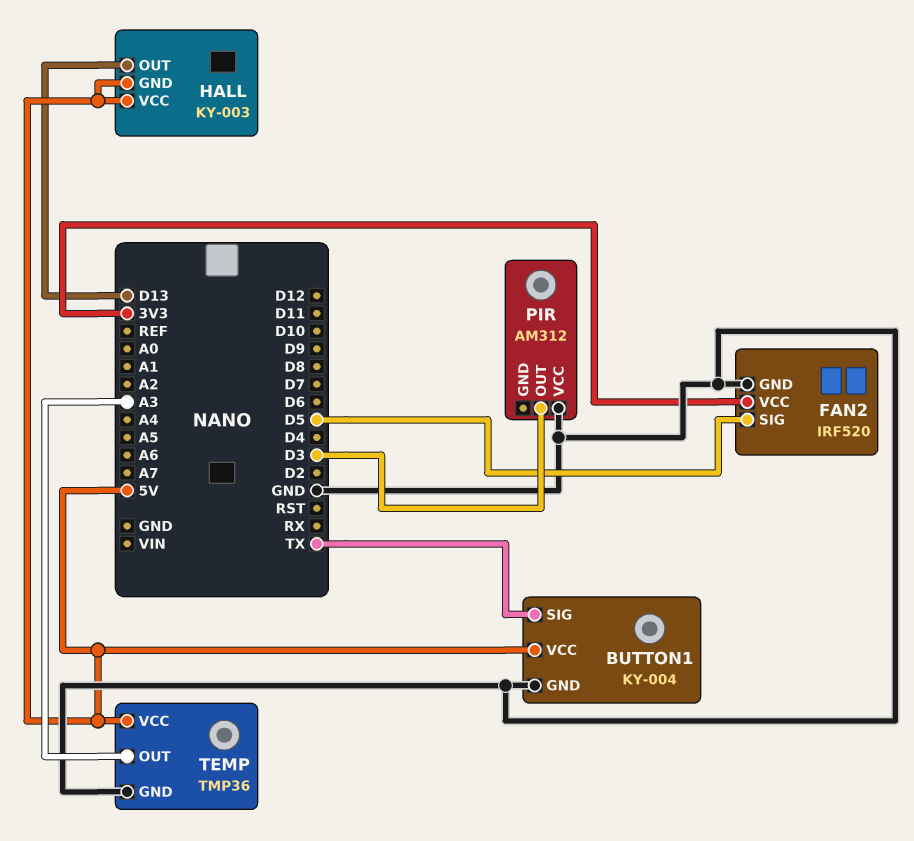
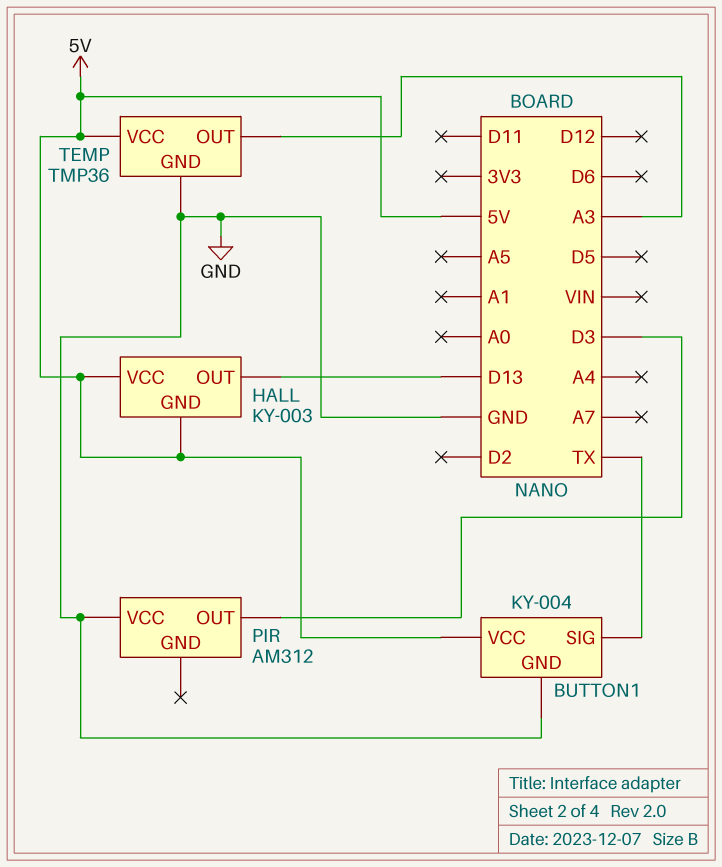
FAN2: IRF520 -> none
FAN2 pin GND: GND -> none
FAN2 pin SIG: D5 -> none
FAN2 pin VCC: 3V3 -> none

